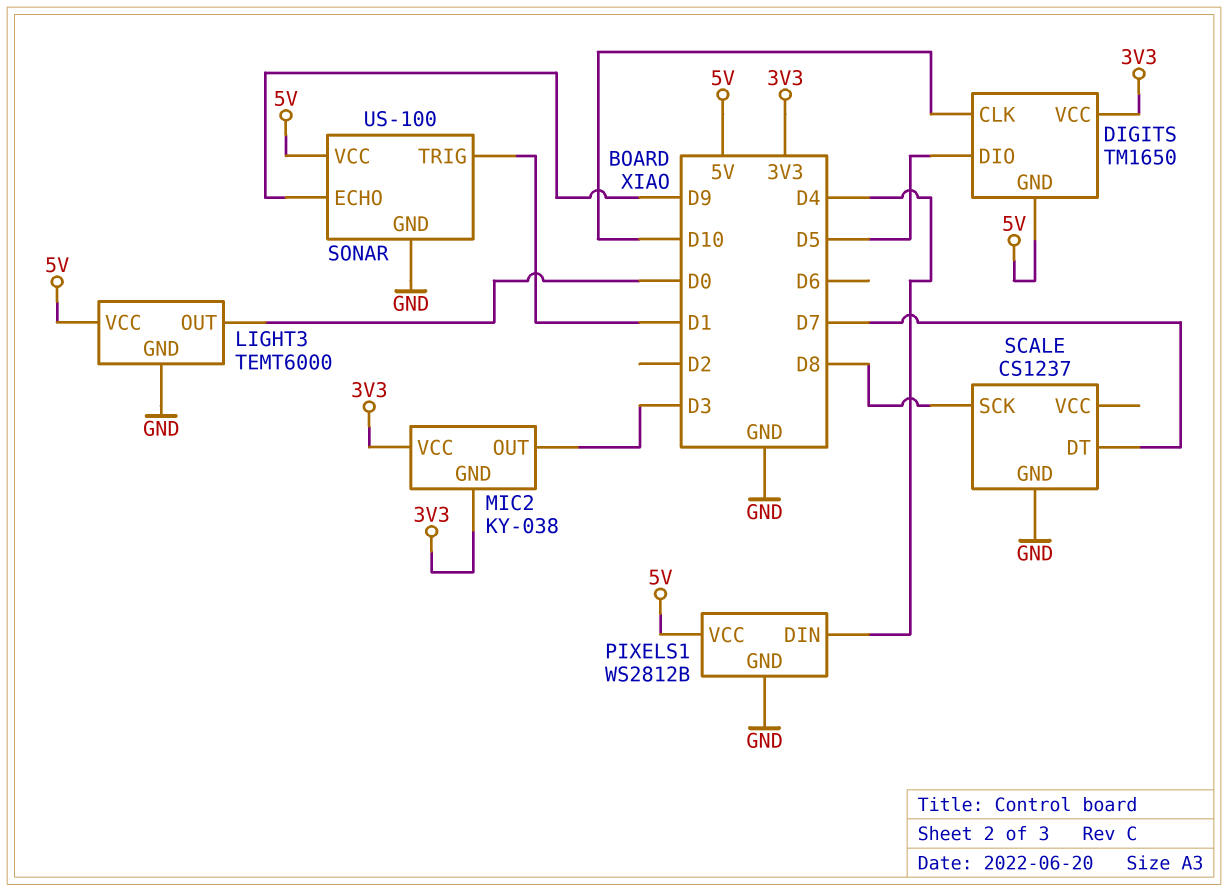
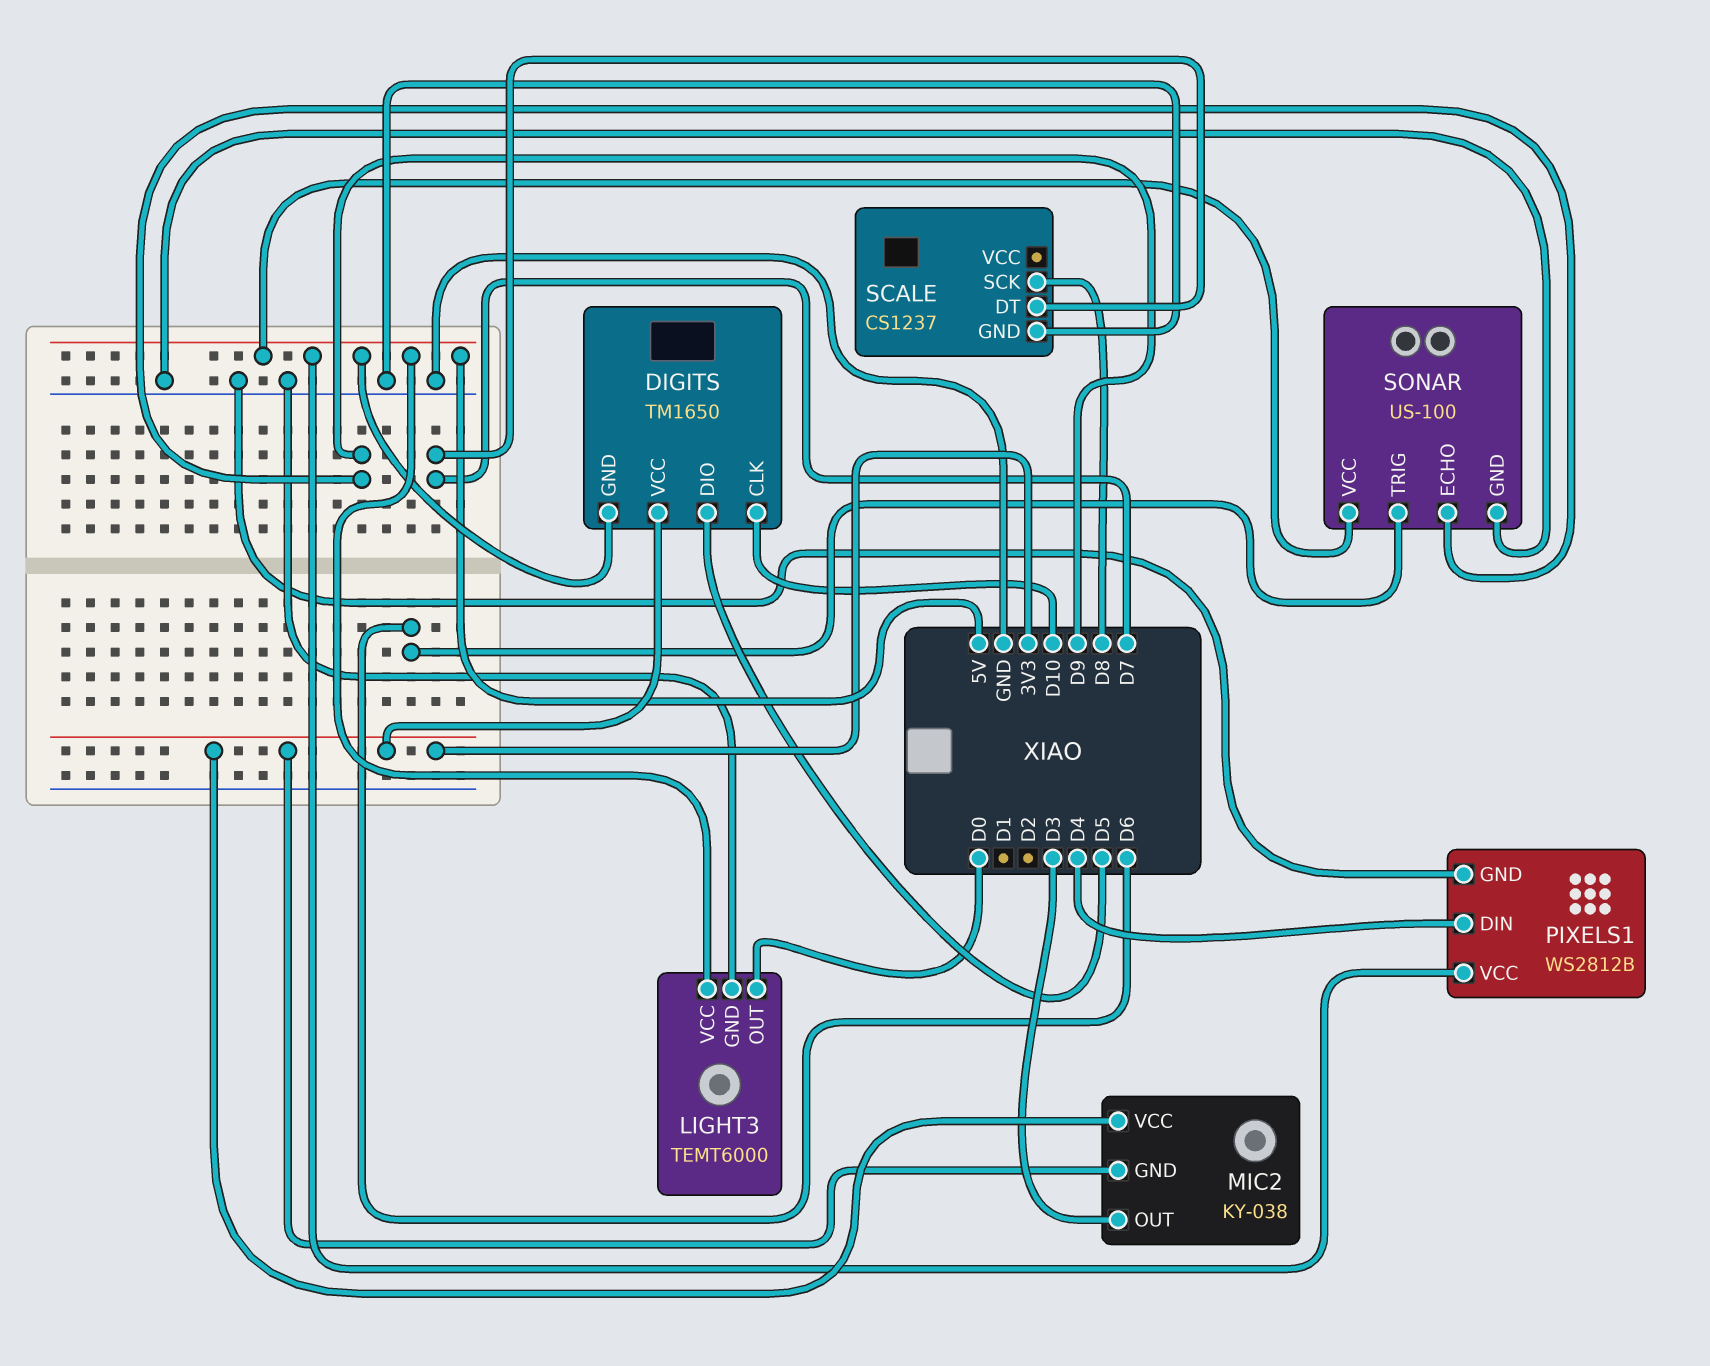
SONAR pin TRIG: D1 -> D6

